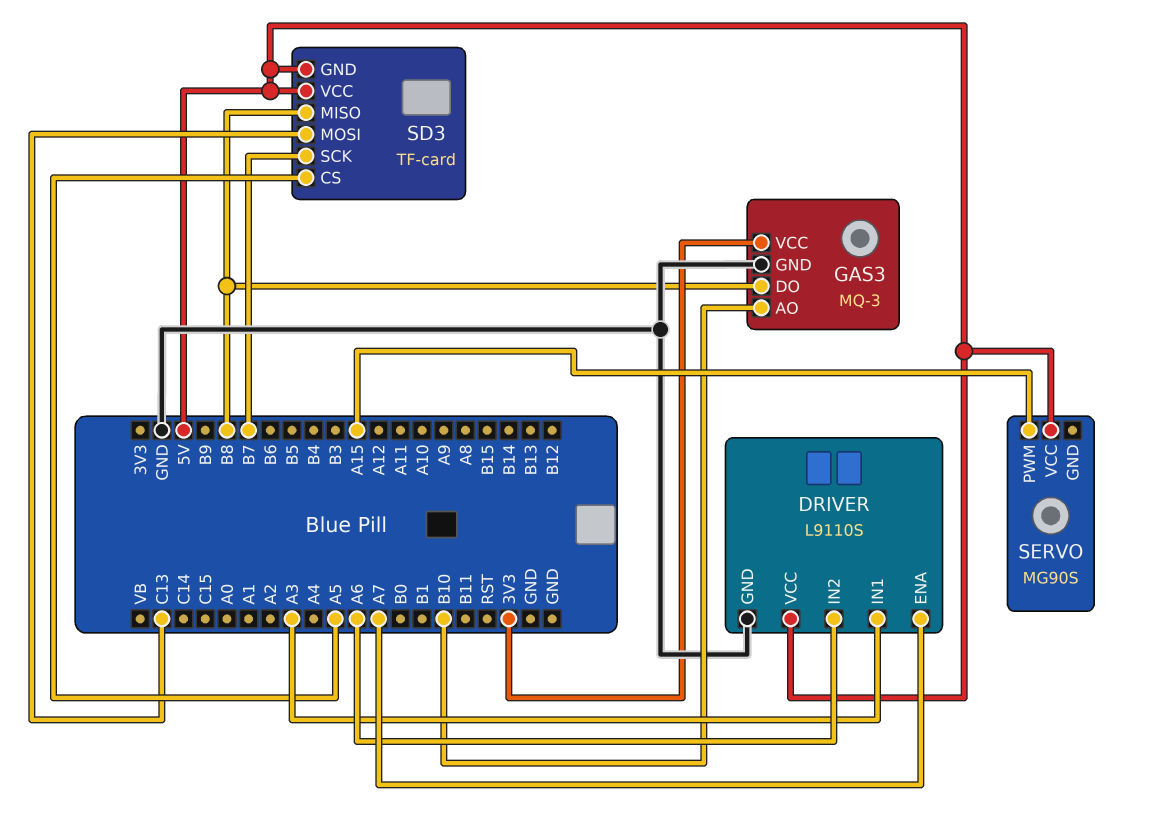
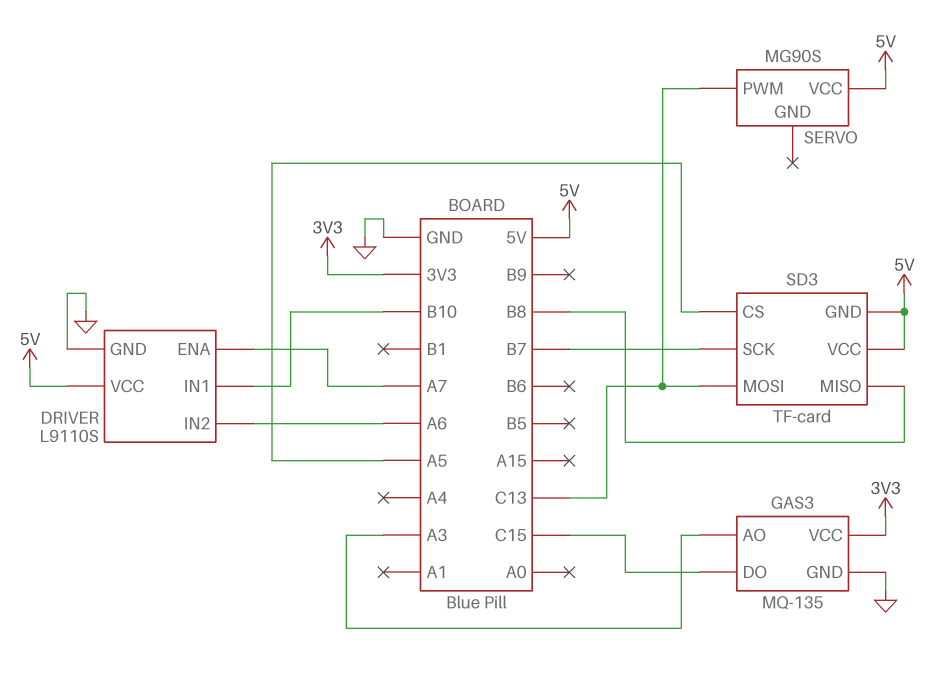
DRIVER pin IN1: A3 -> B10
GAS3: MQ-3 -> MQ-135
GAS3 pin AO: B10 -> A3
GAS3 pin DO: B8 -> C15
SERVO pin PWM: A15 -> C13

